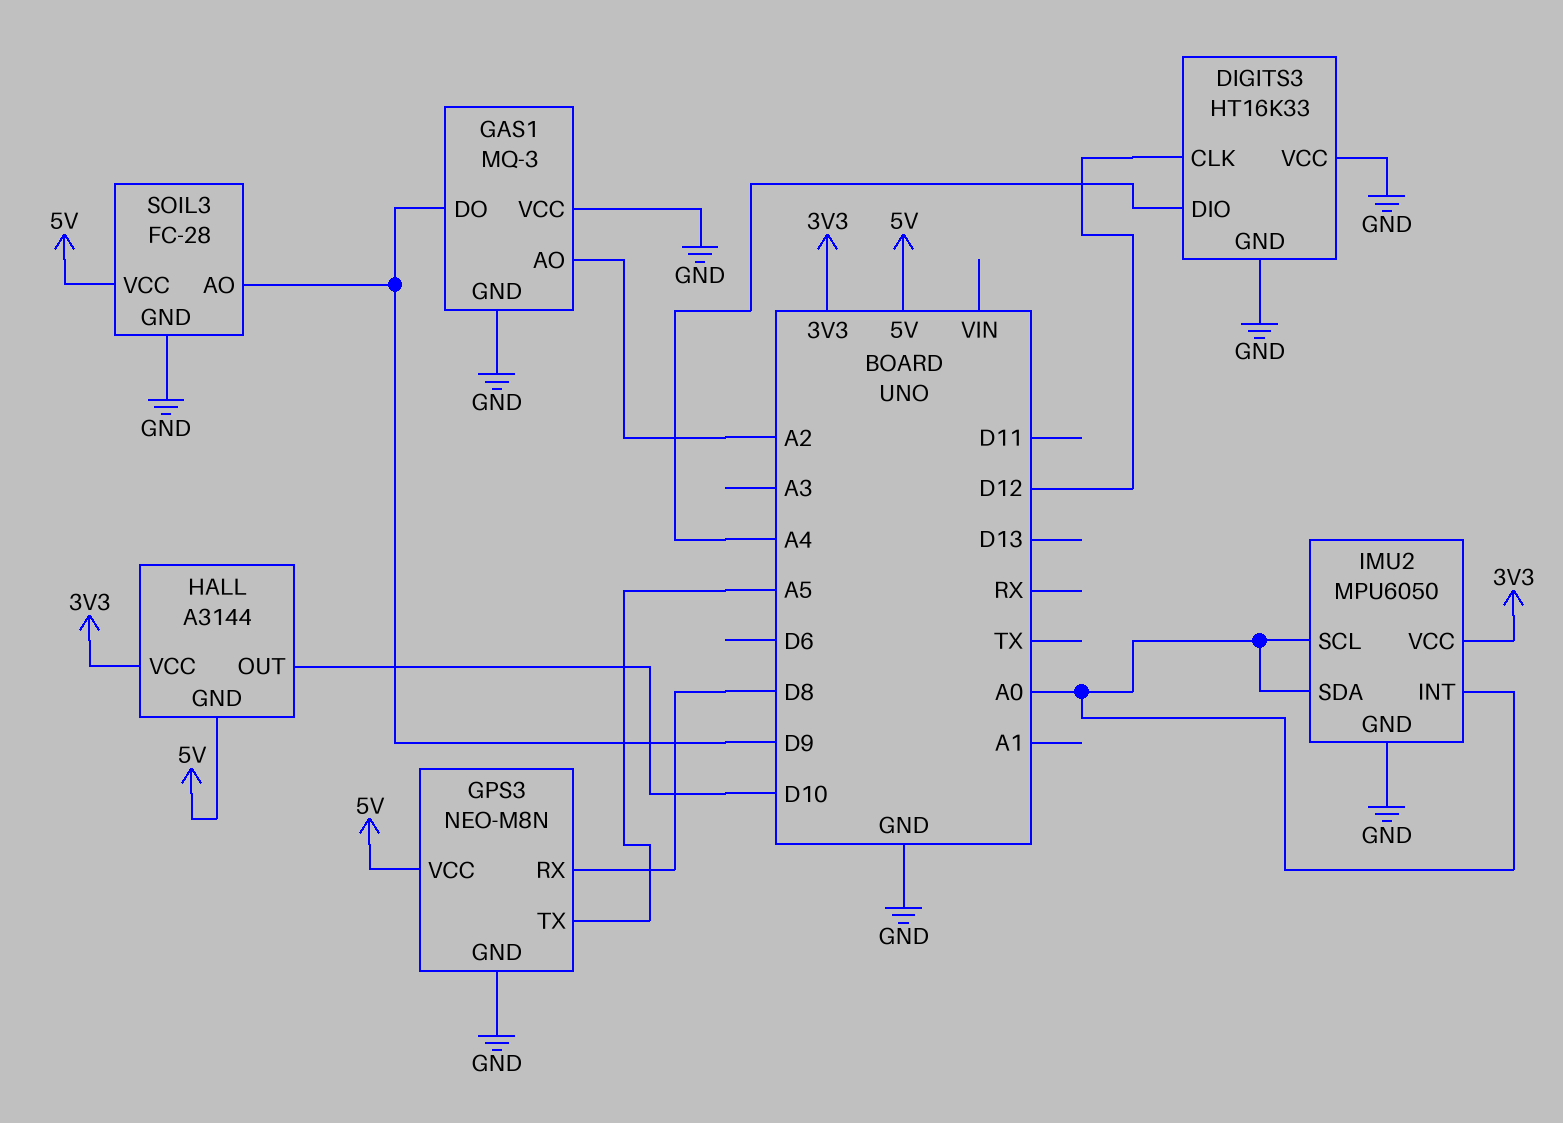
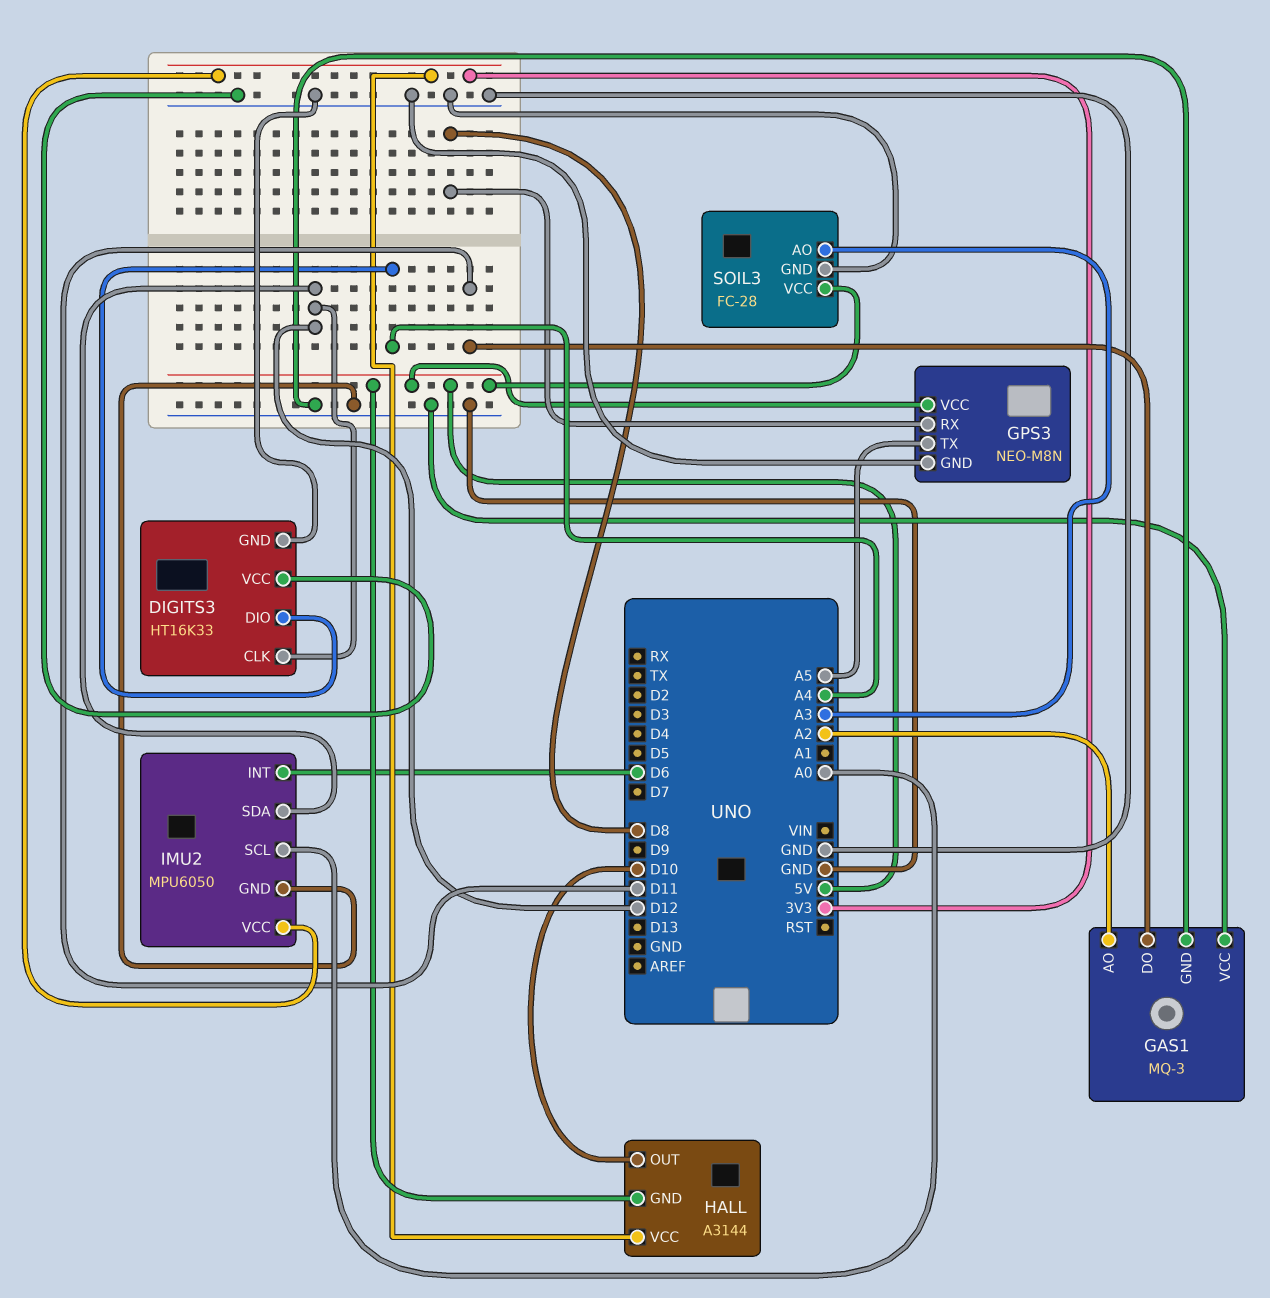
GAS1 pin DO: D9 -> D11
IMU2 pin INT: A0 -> D6
IMU2 pin SDA: A0 -> D12
SOIL3 pin AO: D9 -> A3

